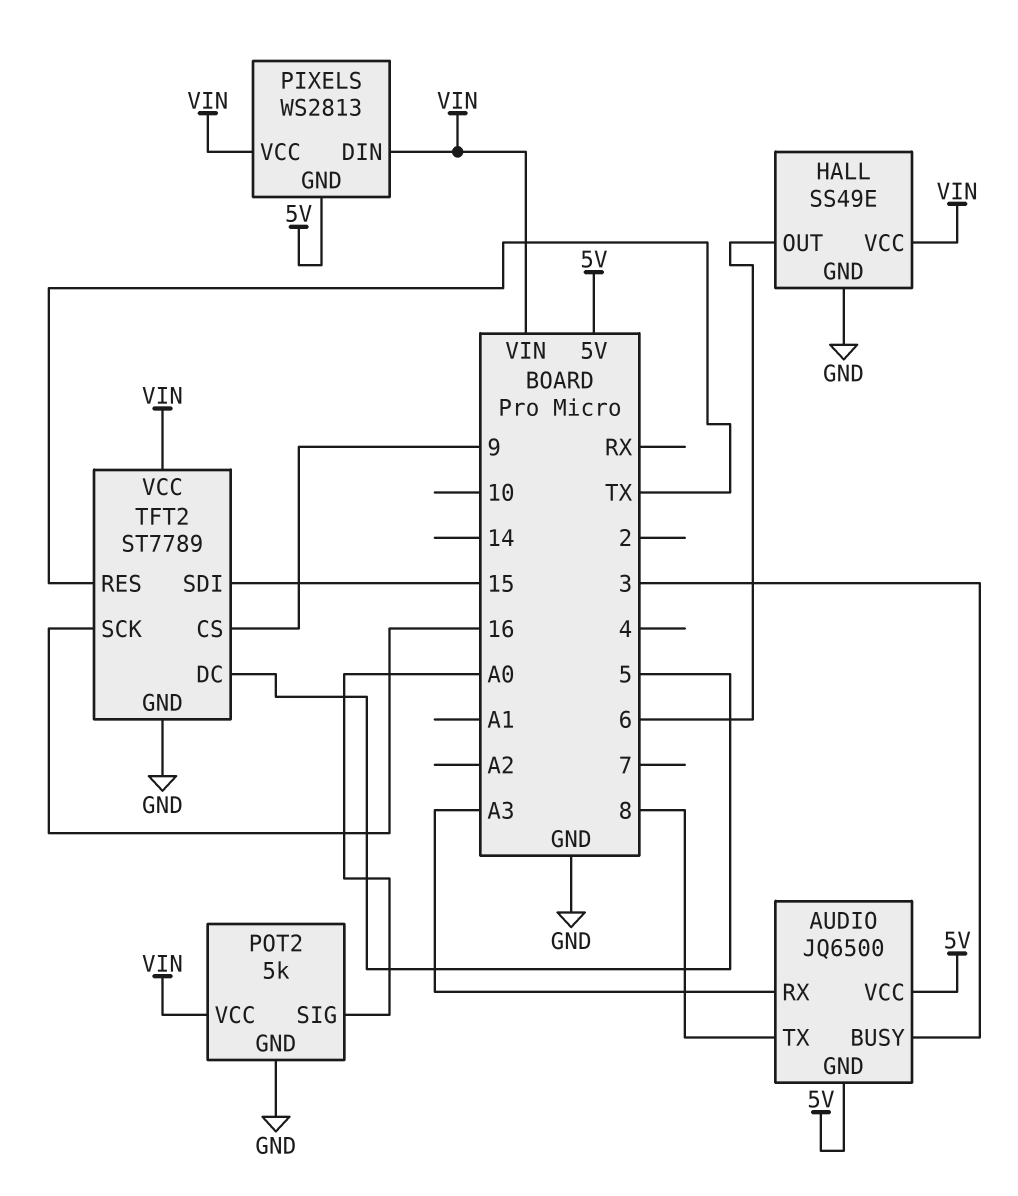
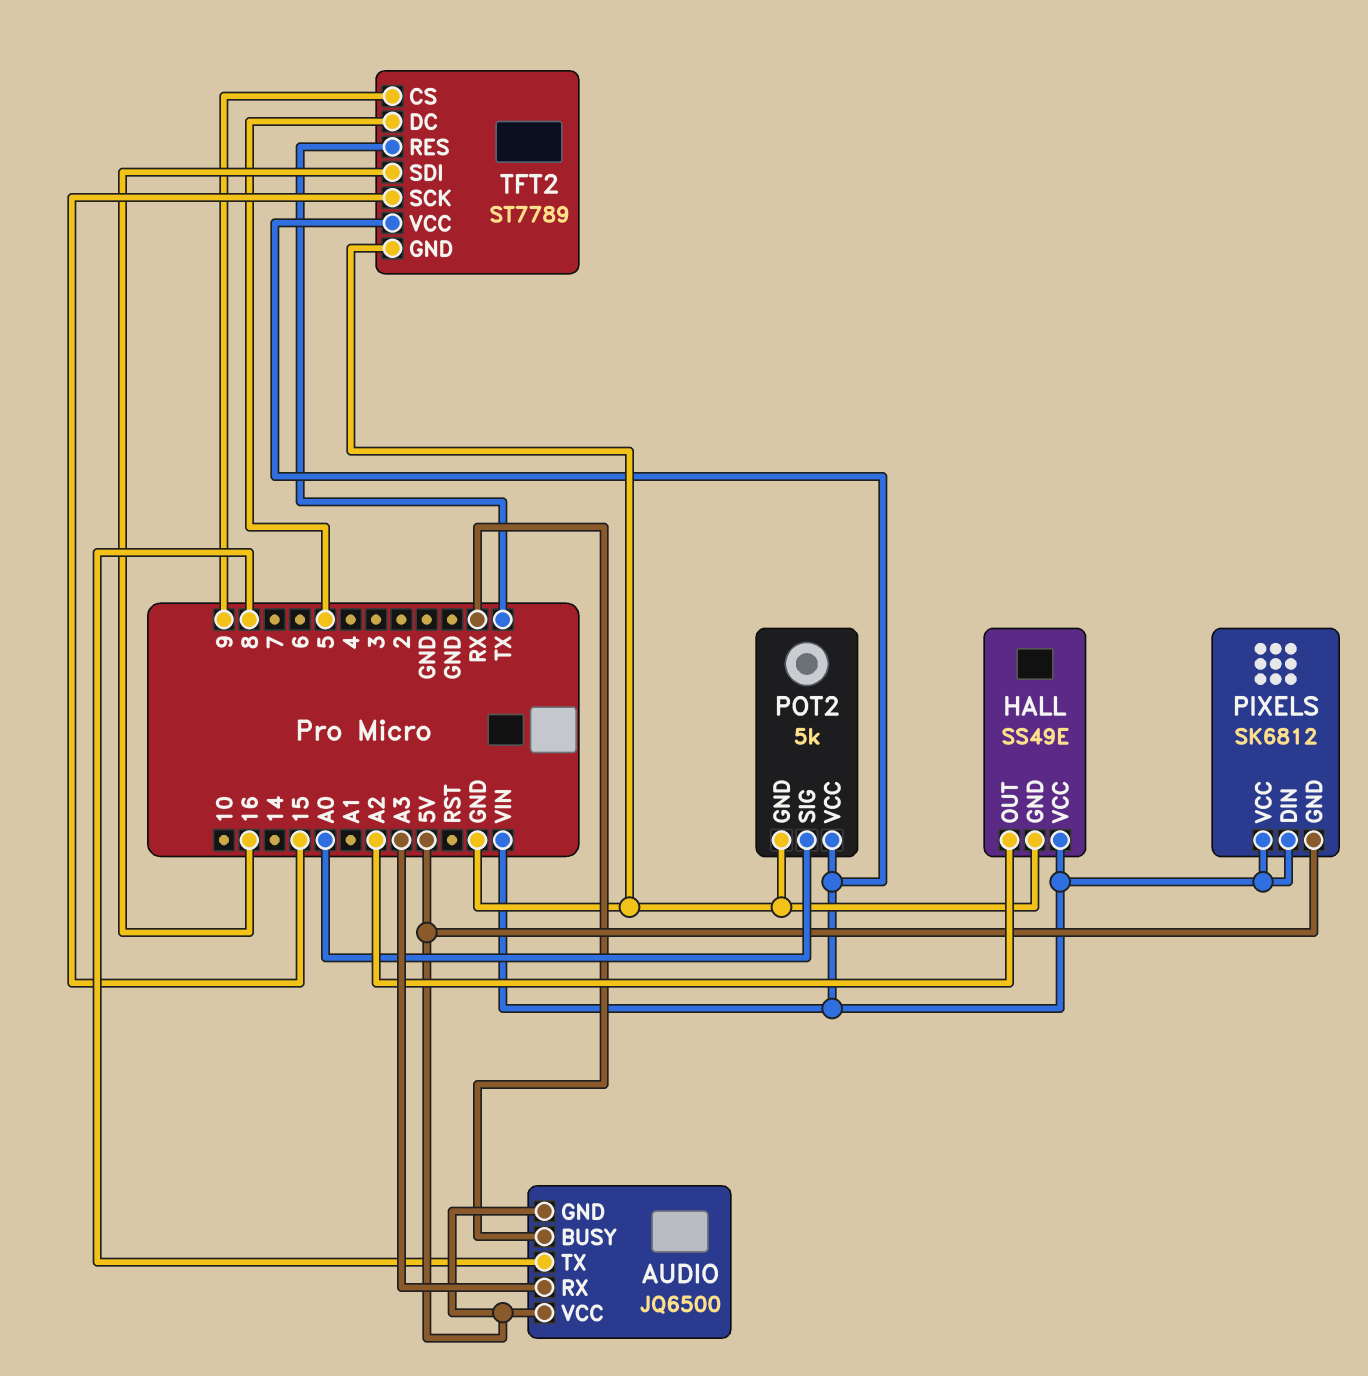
AUDIO pin BUSY: 3 -> RX
HALL pin OUT: 6 -> A2
PIXELS: WS2813 -> SK6812
TFT2 pin SCK: 16 -> 15
TFT2 pin SDI: 15 -> 16

